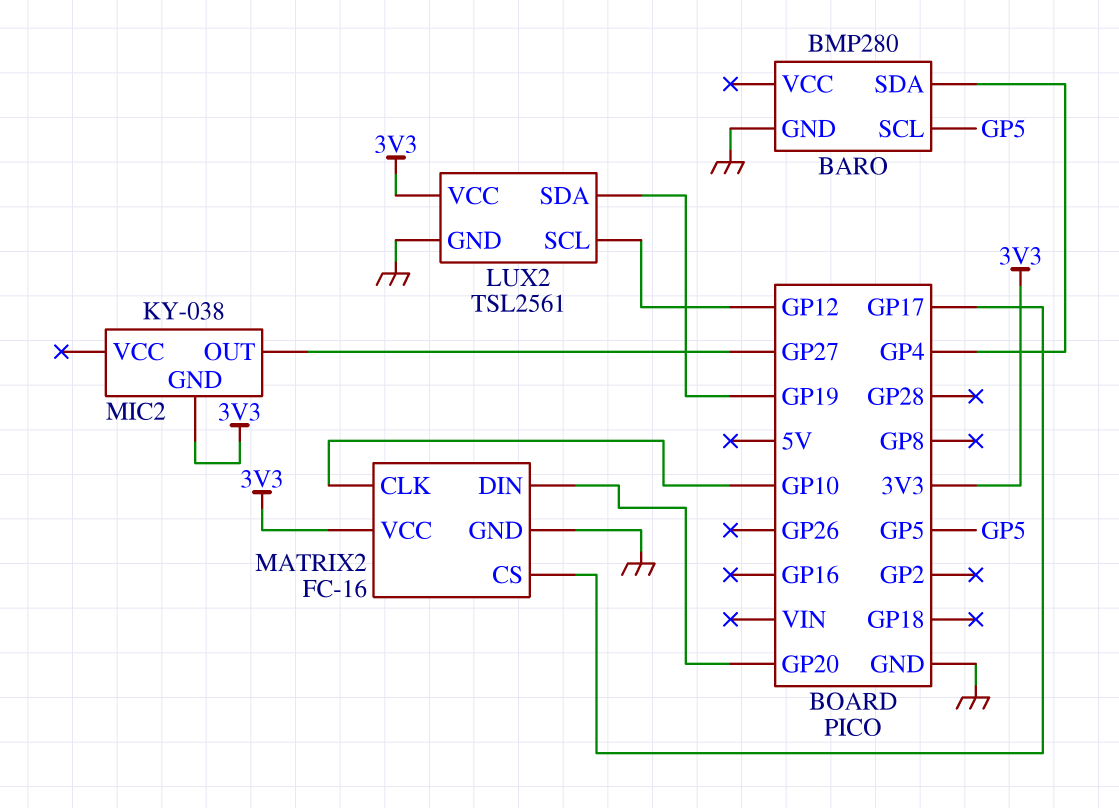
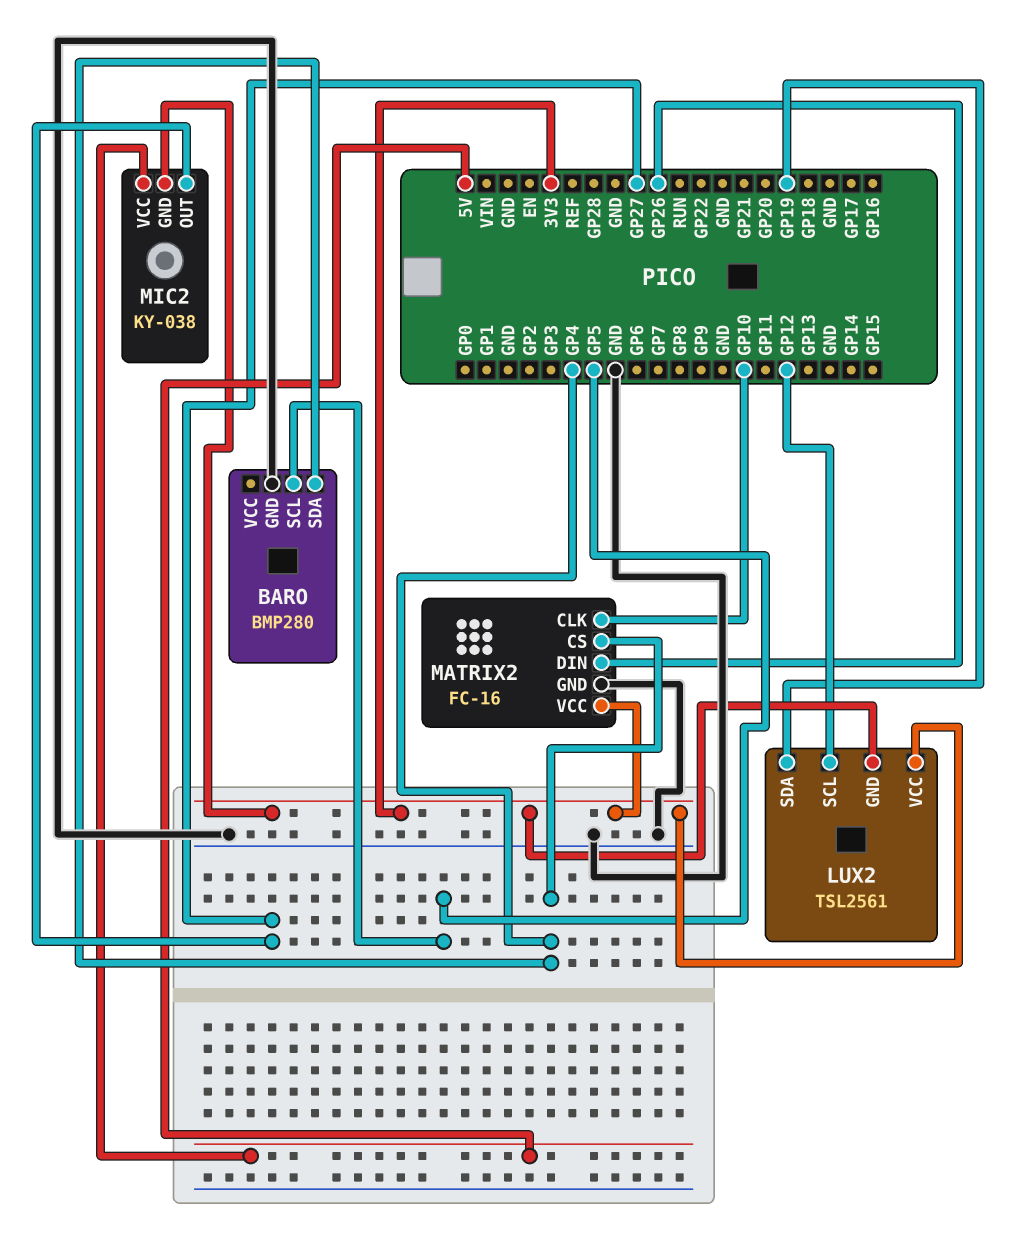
LUX2 pin GND: GND -> 3V3
MATRIX2 pin CS: GP17 -> GP4
MATRIX2 pin DIN: GP20 -> GP26
MIC2 pin VCC: none -> 5V

